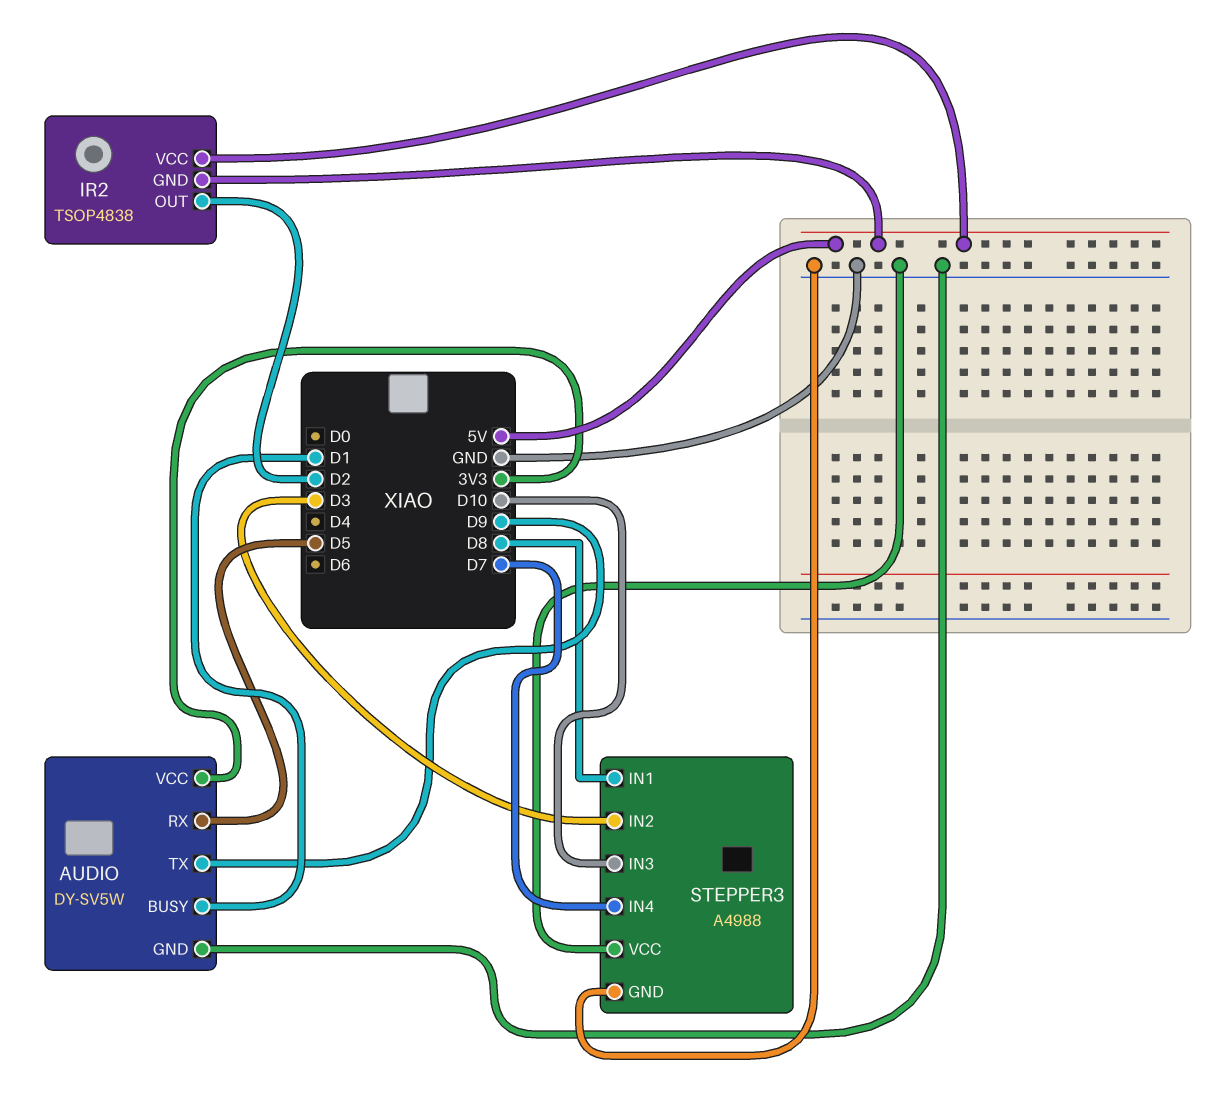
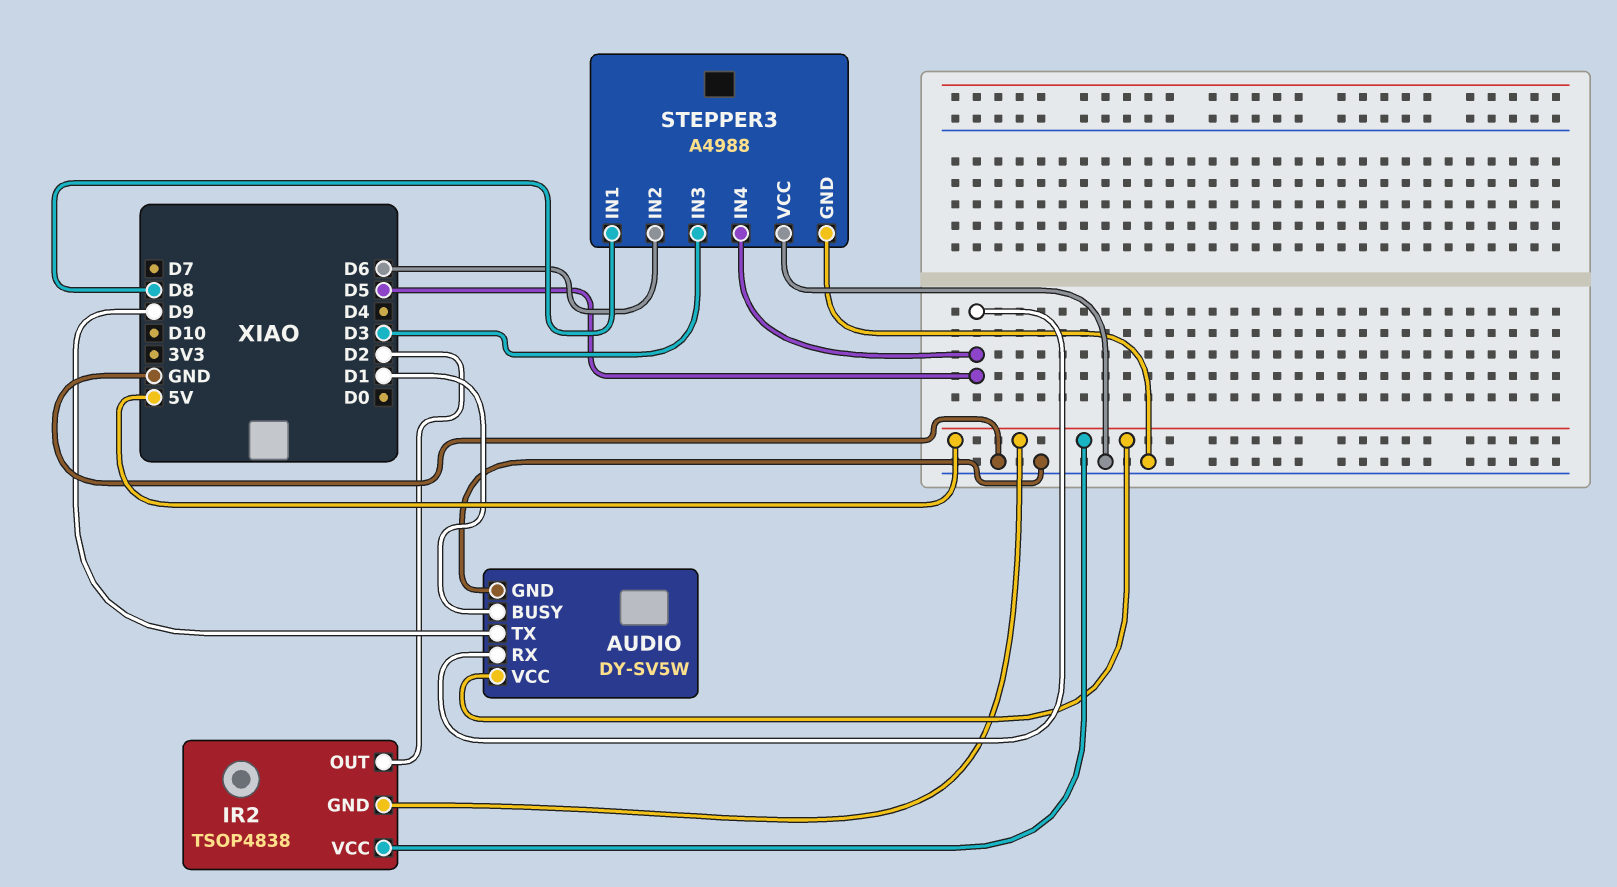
AUDIO pin VCC: 3V3 -> 5V
STEPPER3 pin IN2: D3 -> D6
STEPPER3 pin IN3: D10 -> D3
STEPPER3 pin IN4: D7 -> D5

